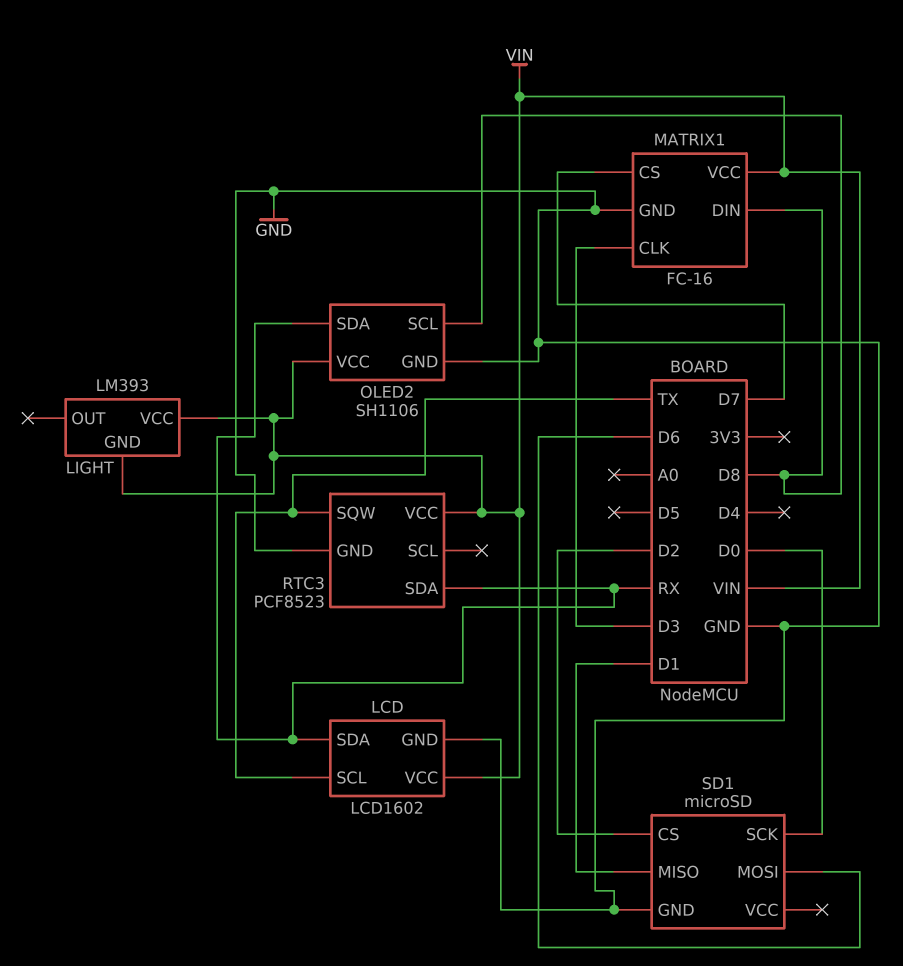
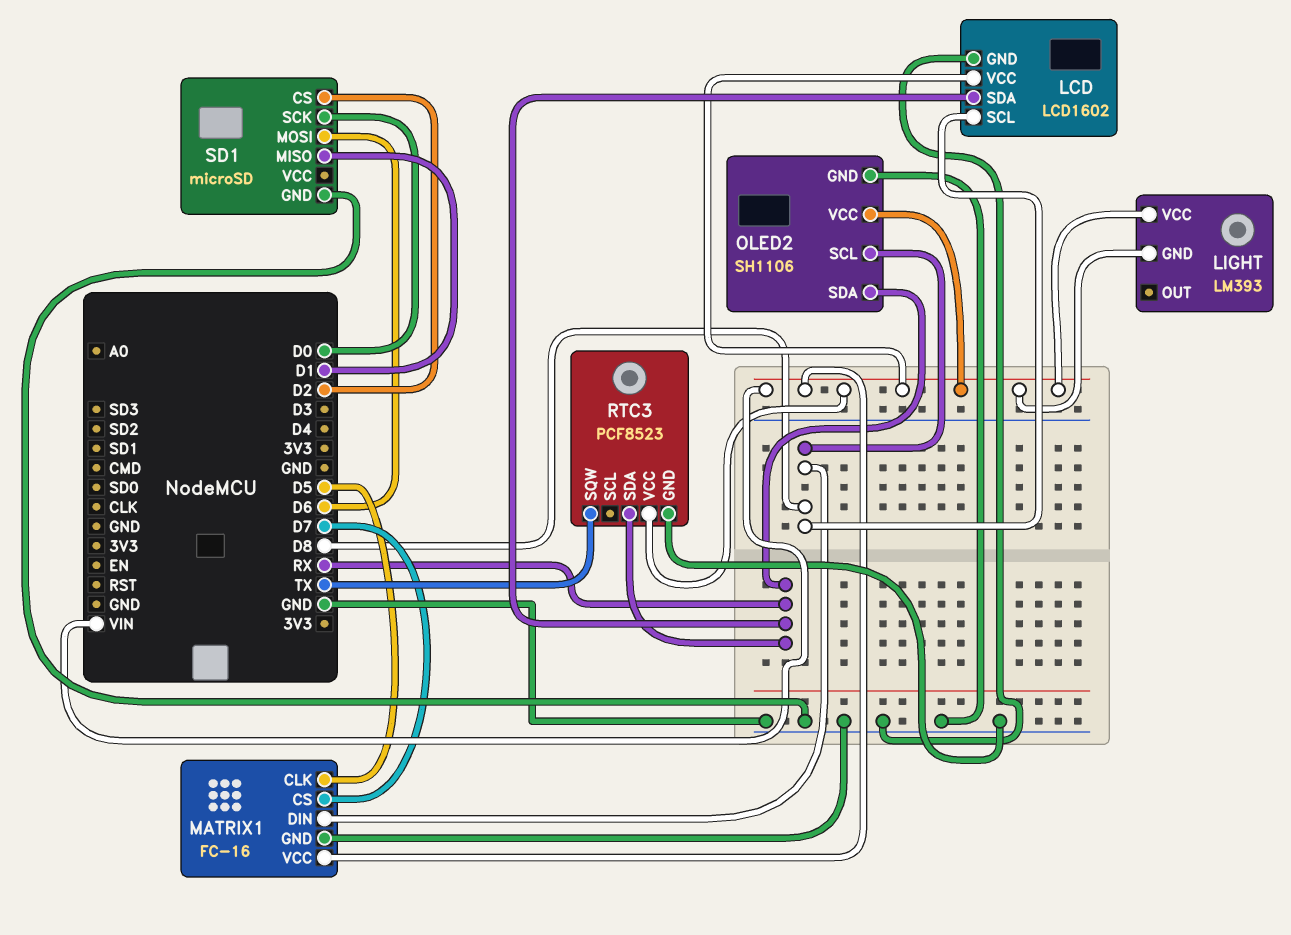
LCD pin SCL: TX -> D8
MATRIX1 pin CLK: D3 -> D5

